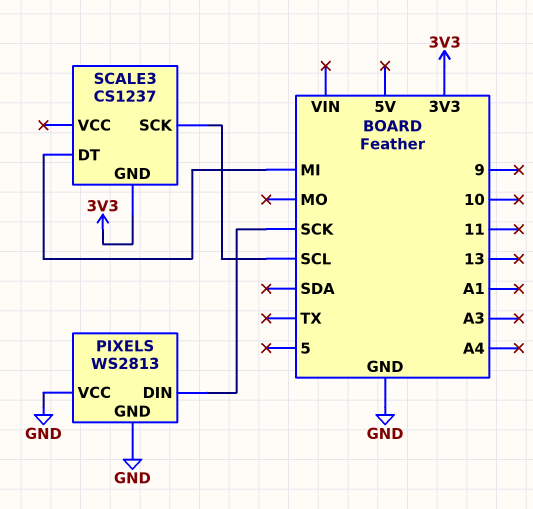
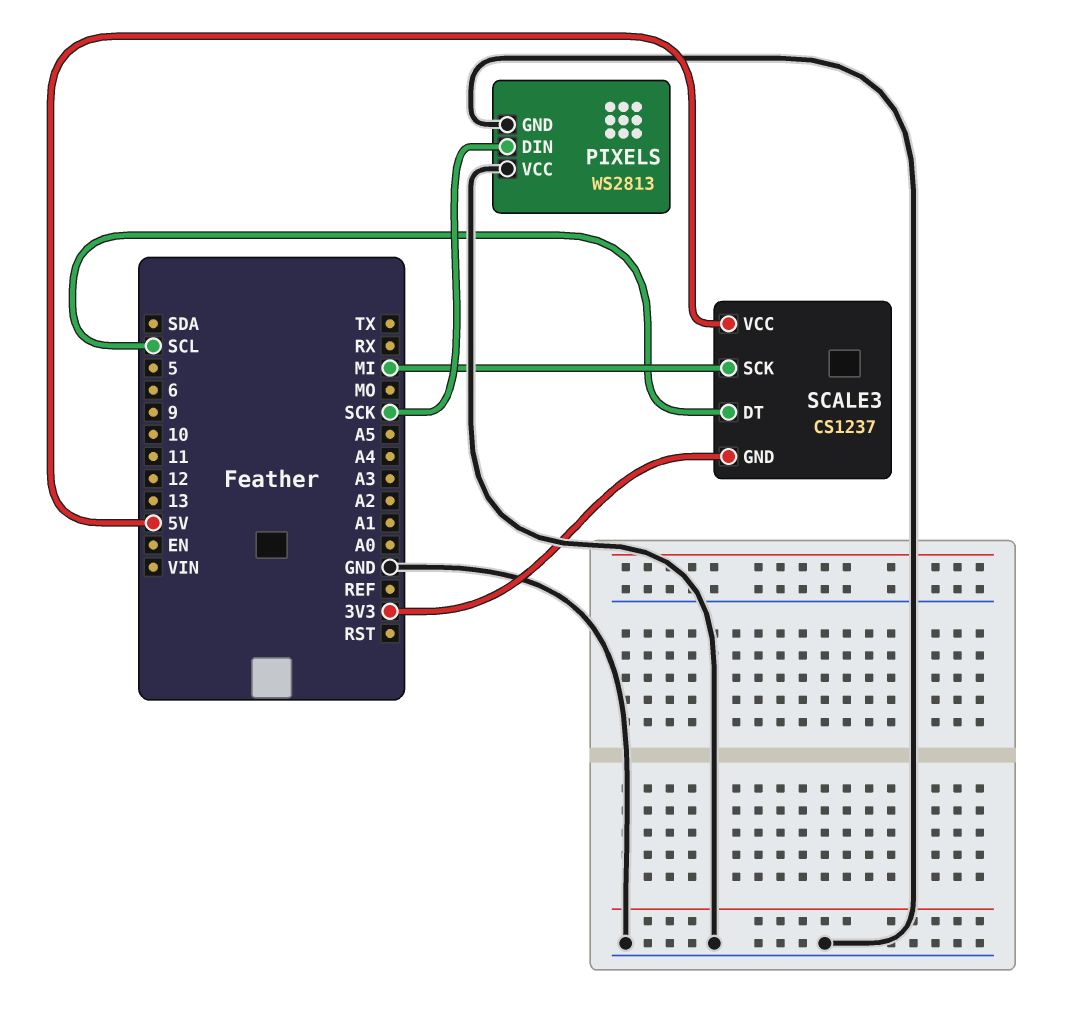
SCALE3 pin DT: MI -> SCL
SCALE3 pin SCK: SCL -> MI
SCALE3 pin VCC: none -> 5V

